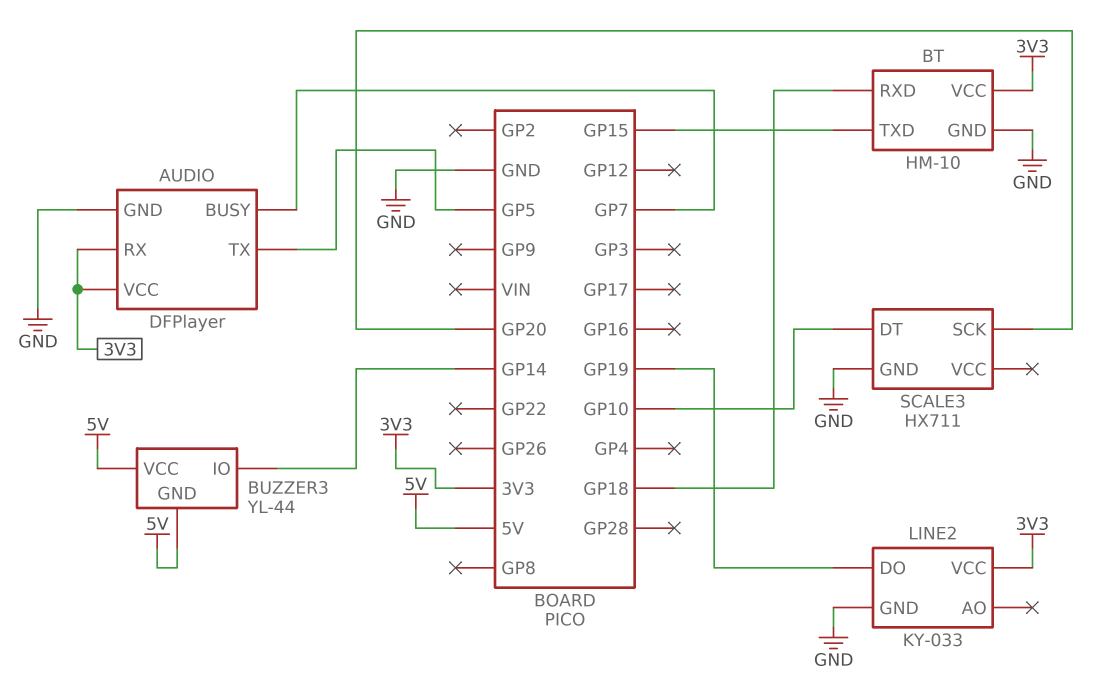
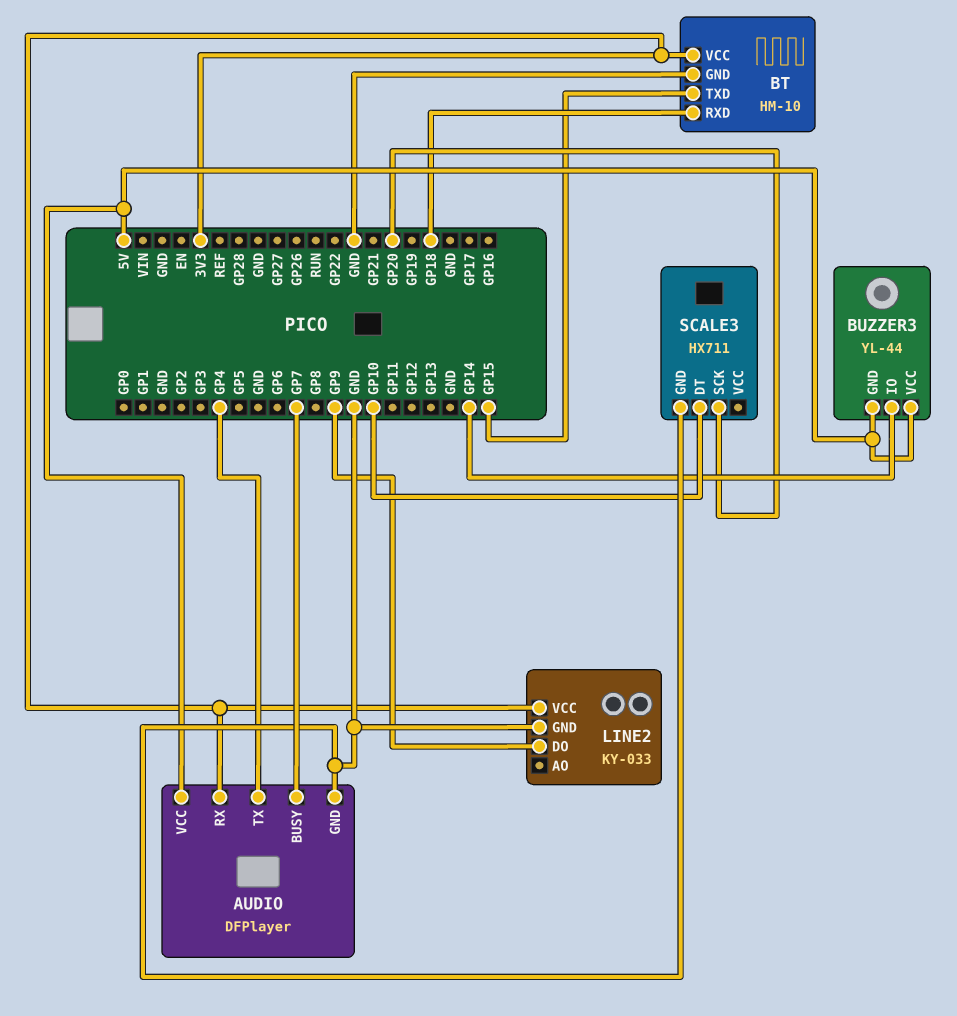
AUDIO pin TX: GP5 -> GP4
AUDIO pin VCC: 3V3 -> 5V
LINE2 pin DO: GP19 -> GP9

